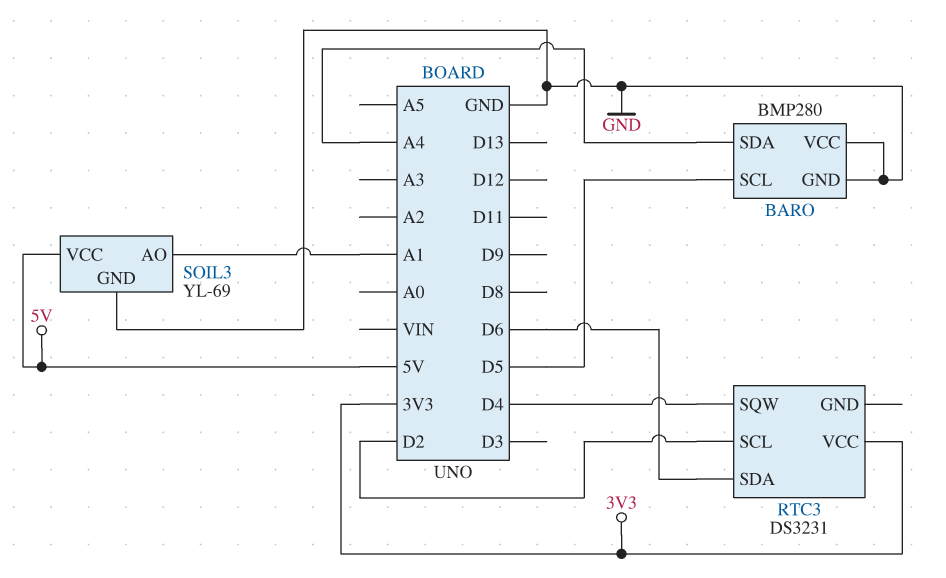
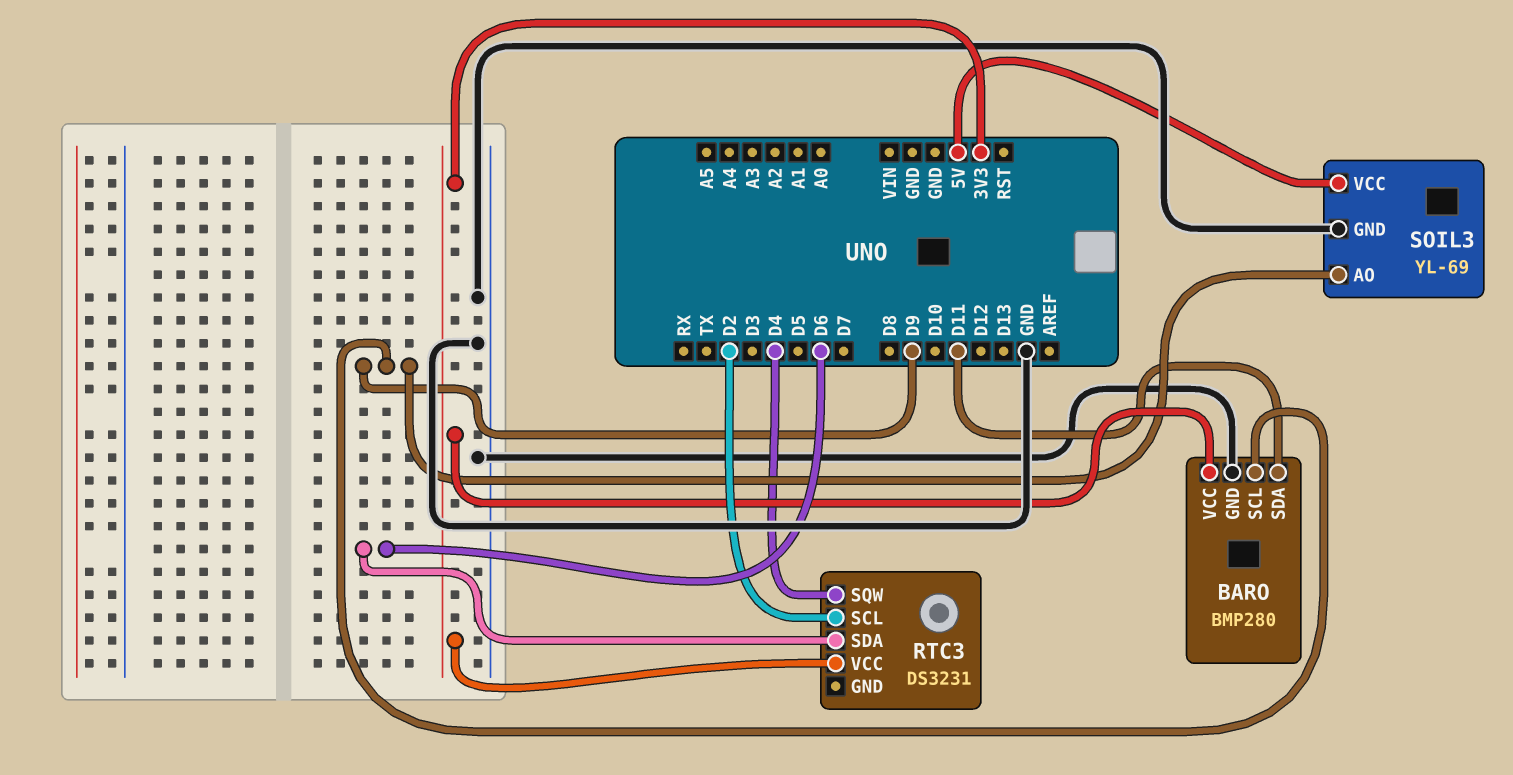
BARO pin SCL: D5 -> D9
BARO pin SDA: A4 -> D11
BARO pin VCC: GND -> 3V3
SOIL3 pin AO: A1 -> D9

